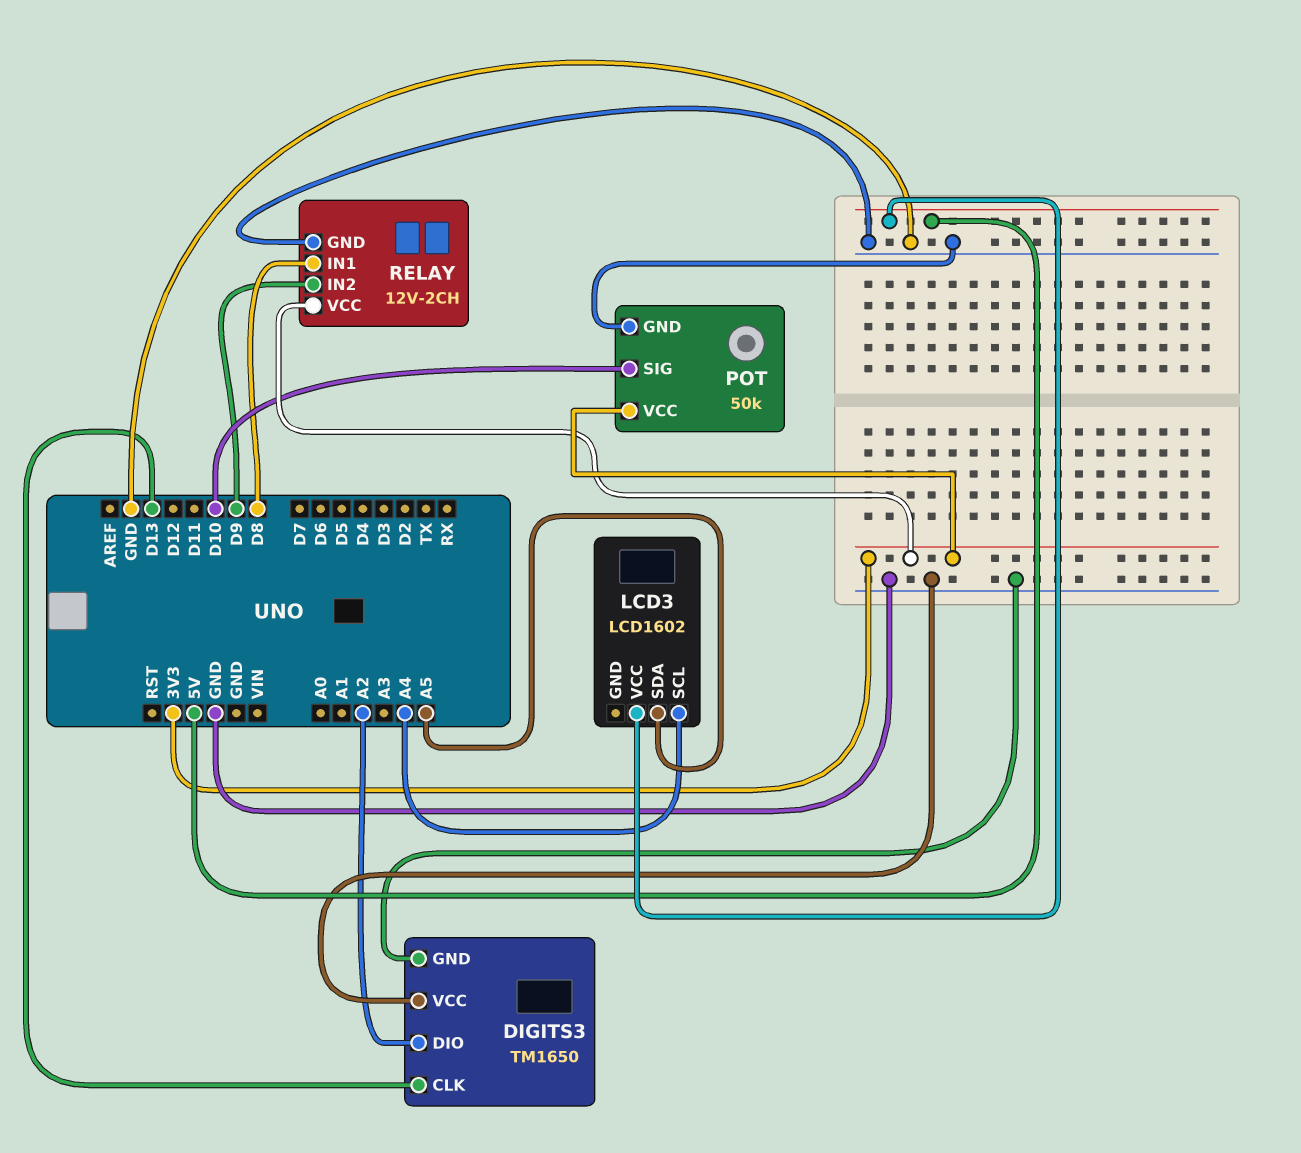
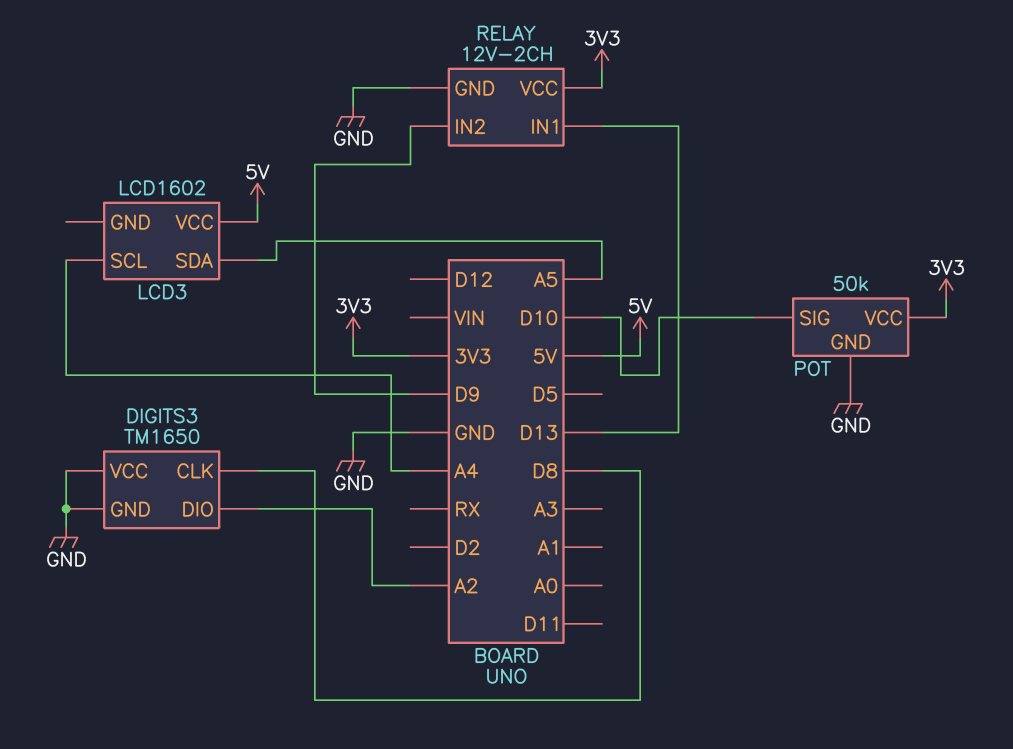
DIGITS3 pin CLK: D13 -> D8
RELAY pin IN1: D8 -> D13

